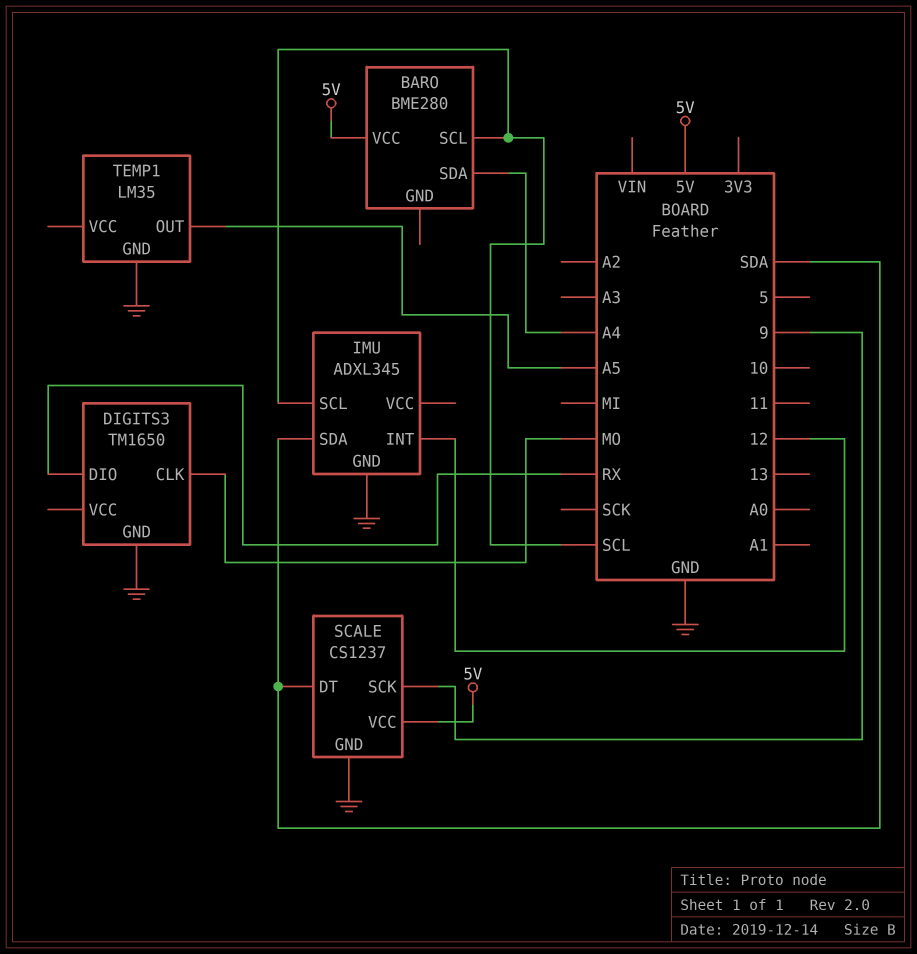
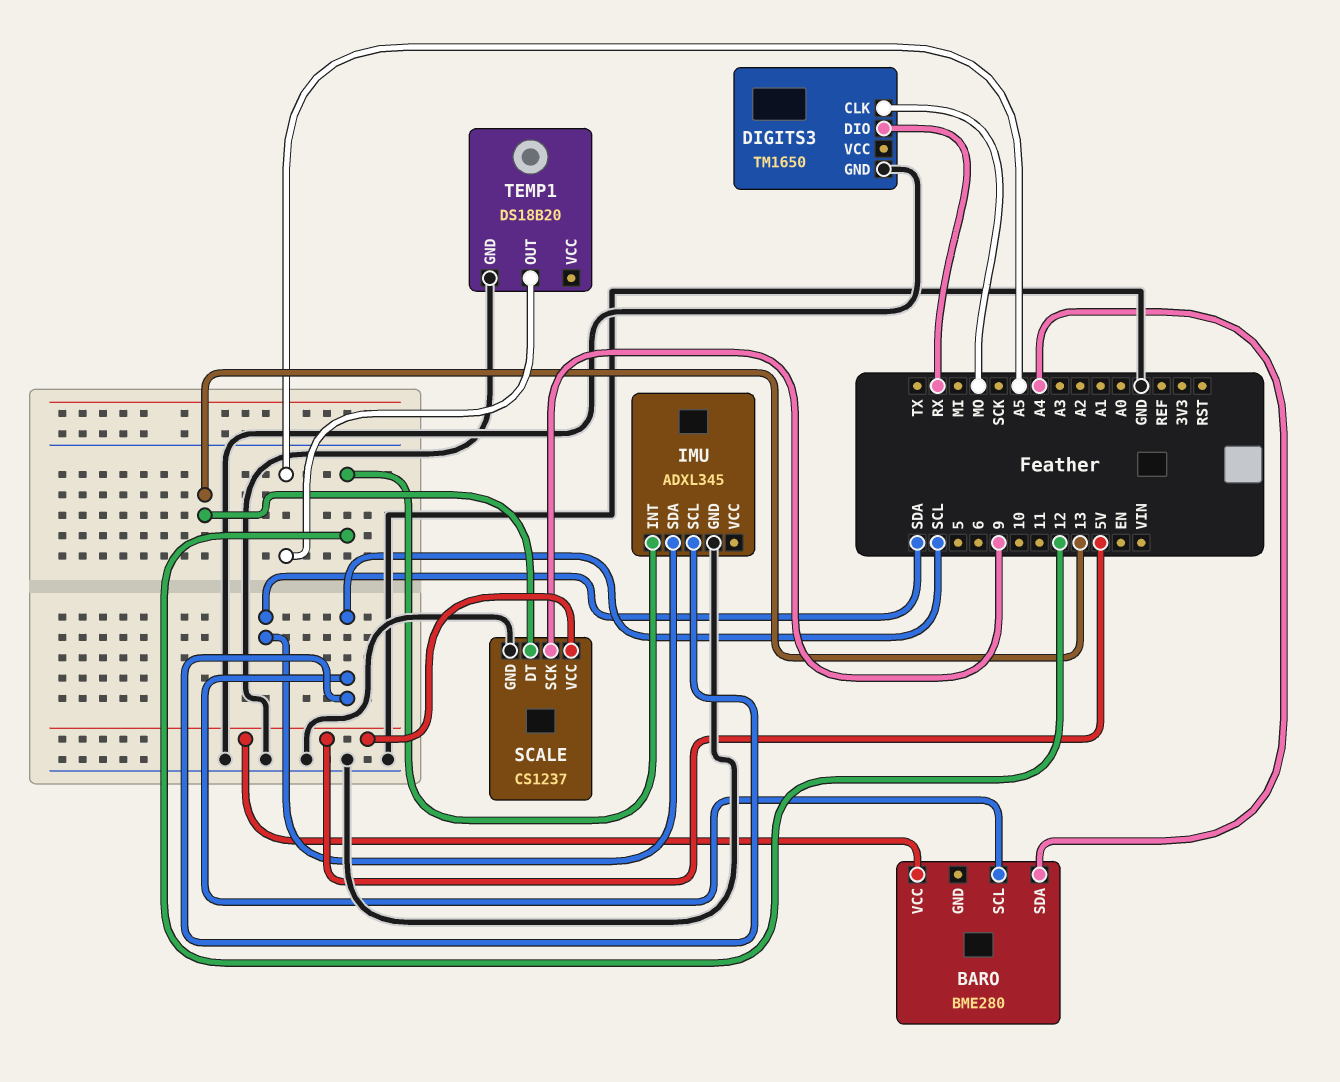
SCALE pin DT: SDA -> 13
TEMP1: LM35 -> DS18B20

